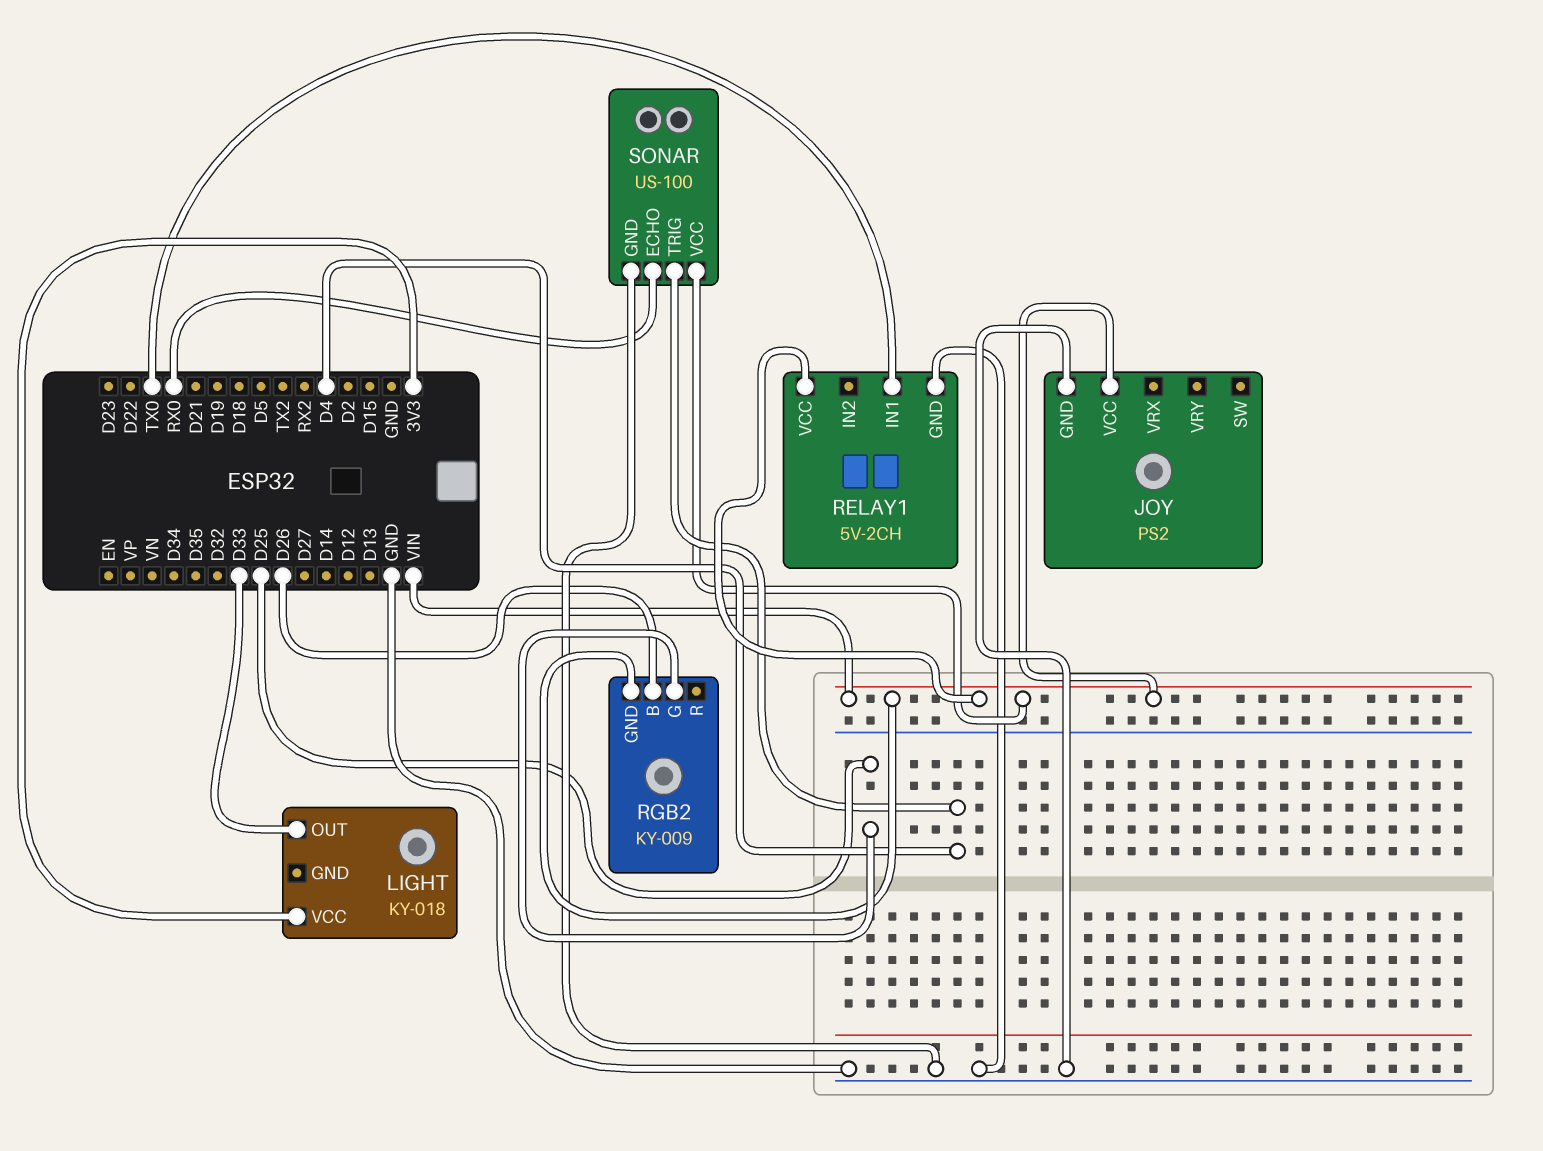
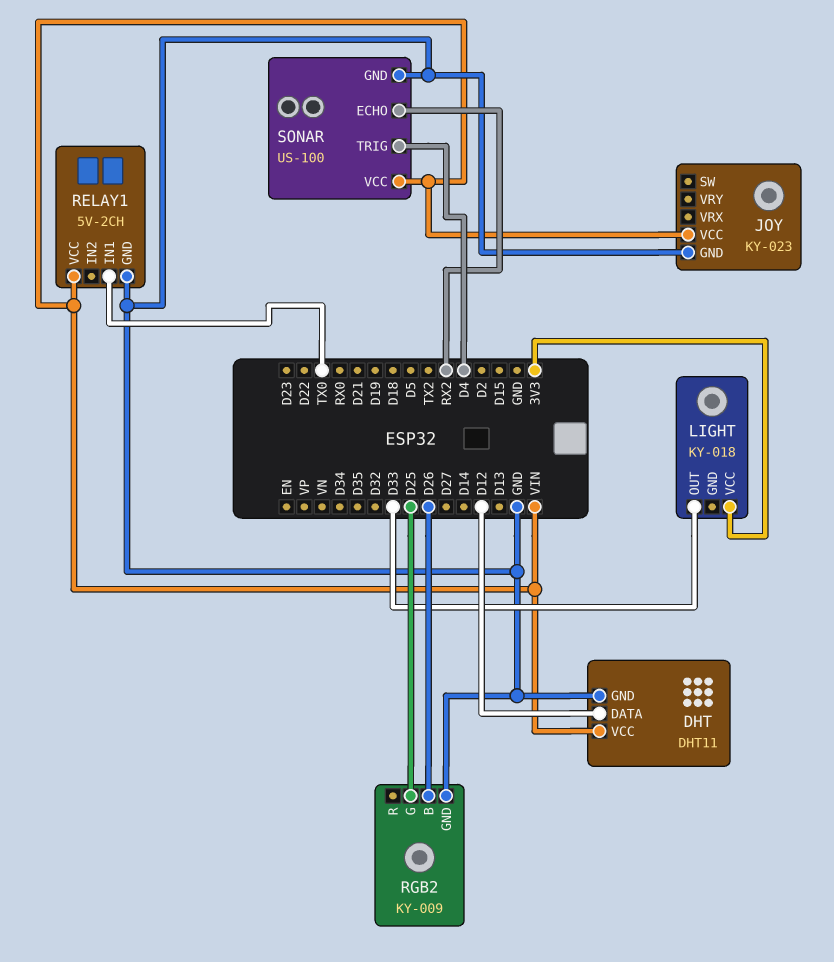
DHT: none -> DHT11
DHT pin DATA: none -> D12
DHT pin GND: none -> GND
DHT pin VCC: none -> VIN
JOY: PS2 -> KY-023
RGB2 pin GND: VIN -> GND
SONAR pin ECHO: RX0 -> RX2

